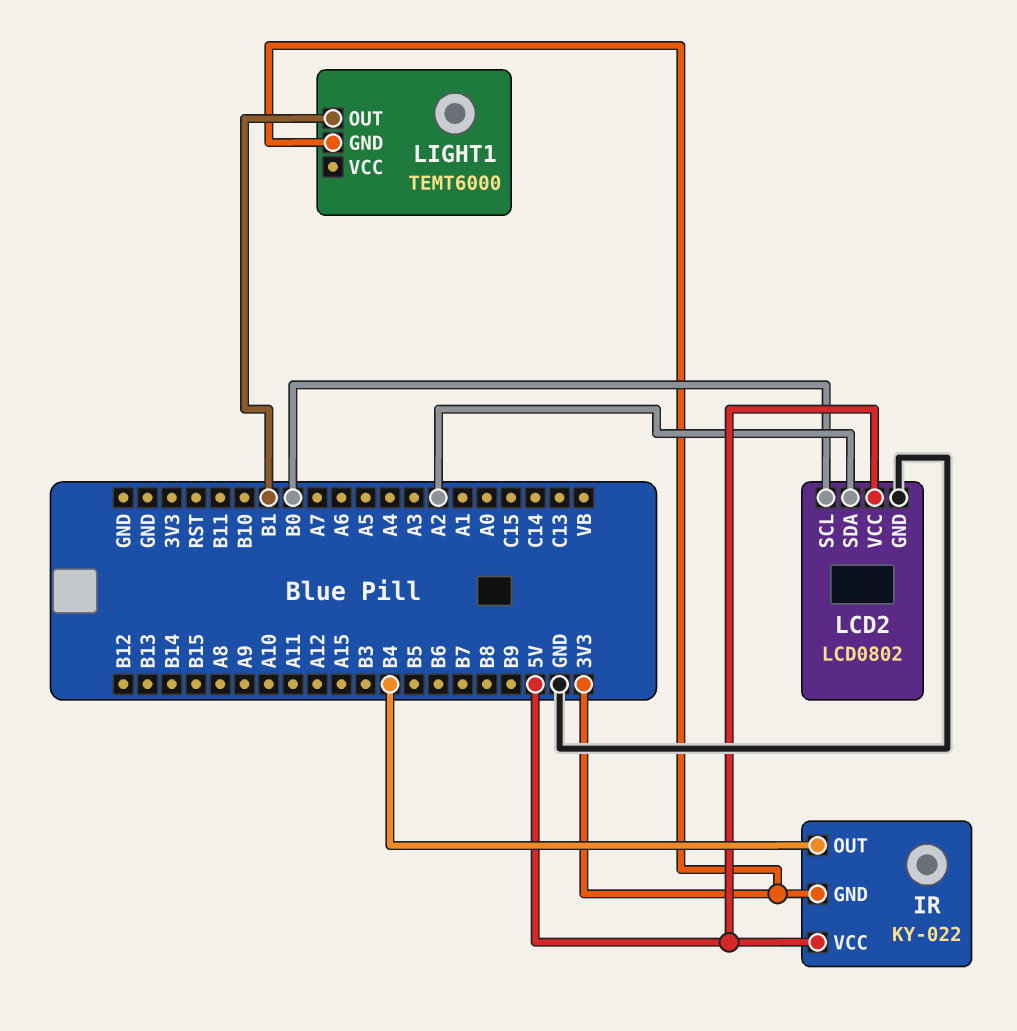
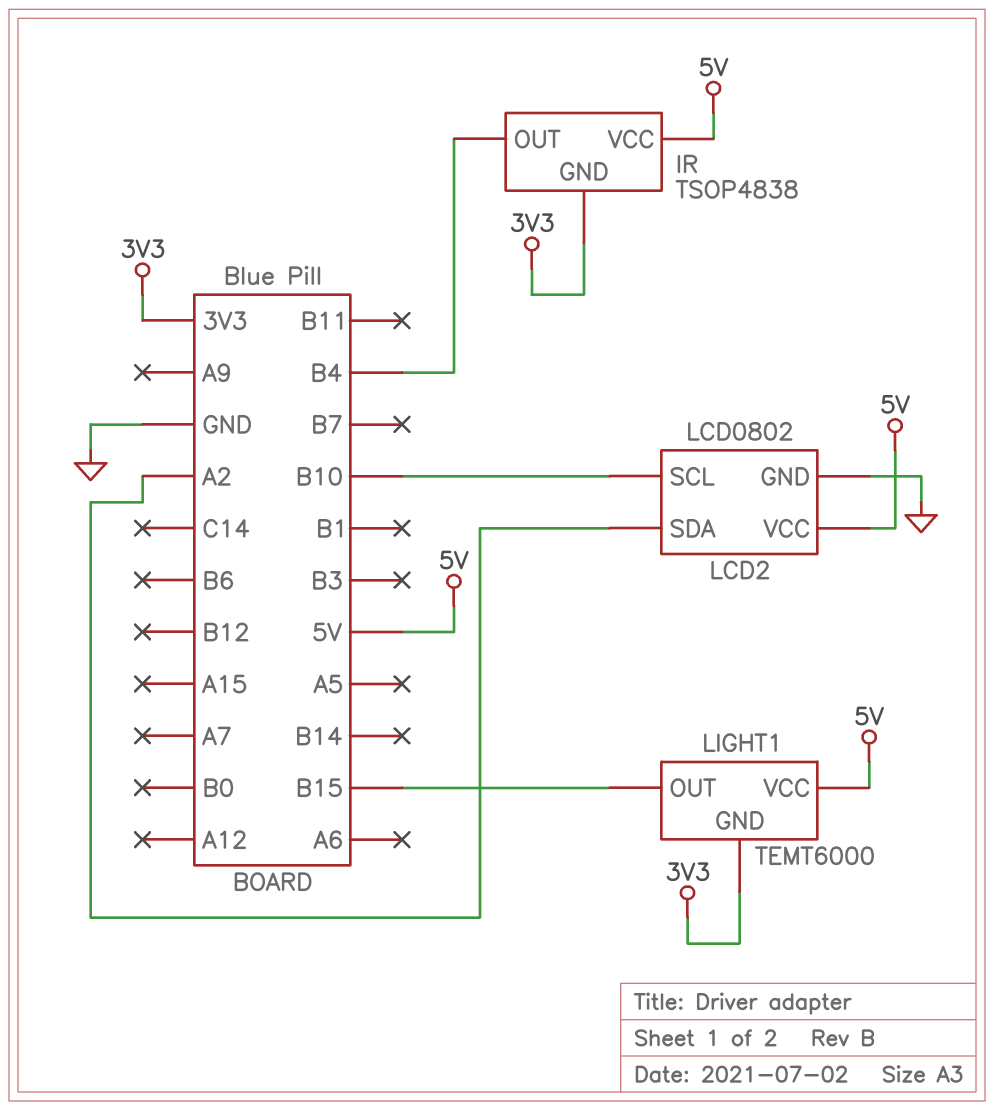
IR: KY-022 -> TSOP4838
LCD2 pin SCL: B0 -> B10
LIGHT1 pin OUT: B1 -> B15
LIGHT1 pin VCC: none -> 5V

